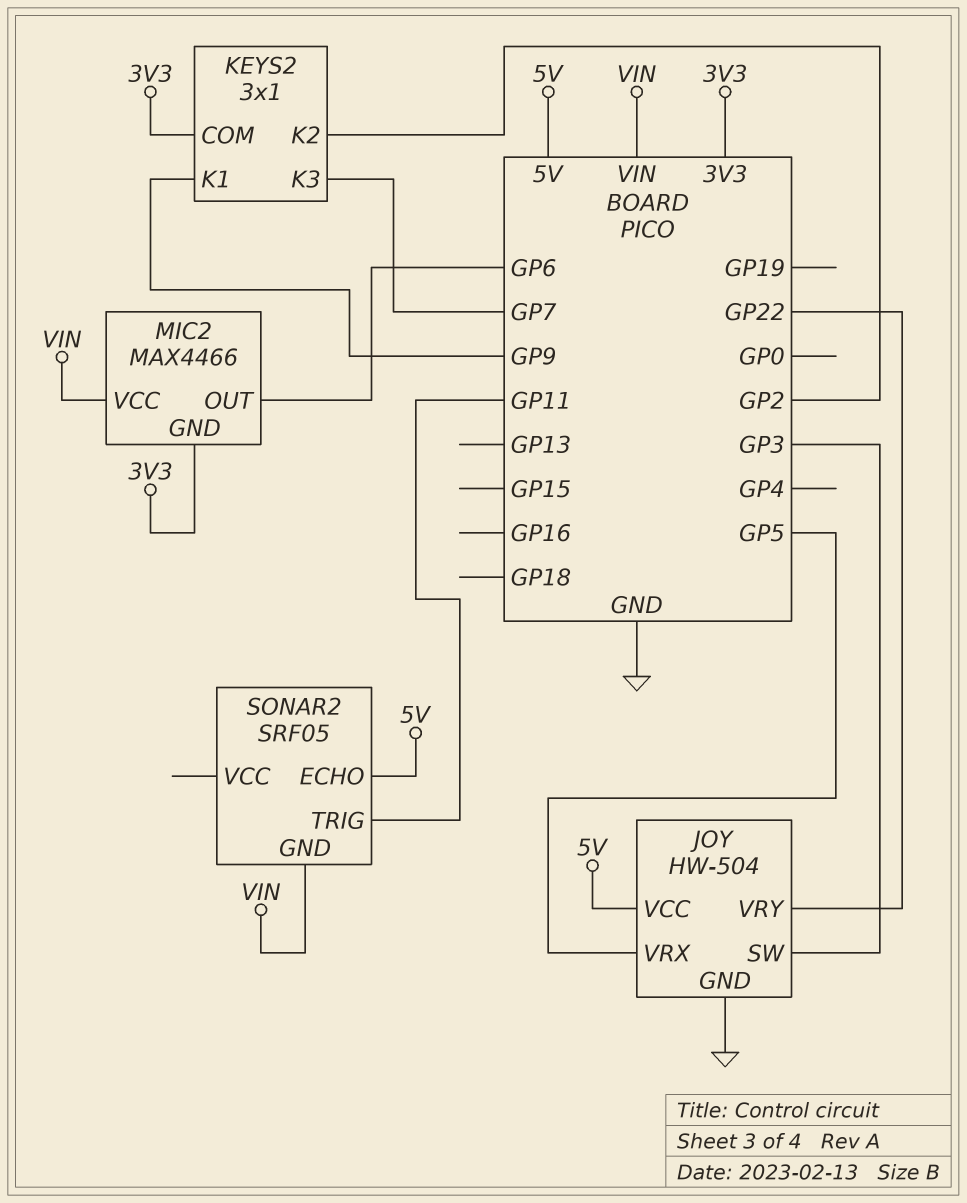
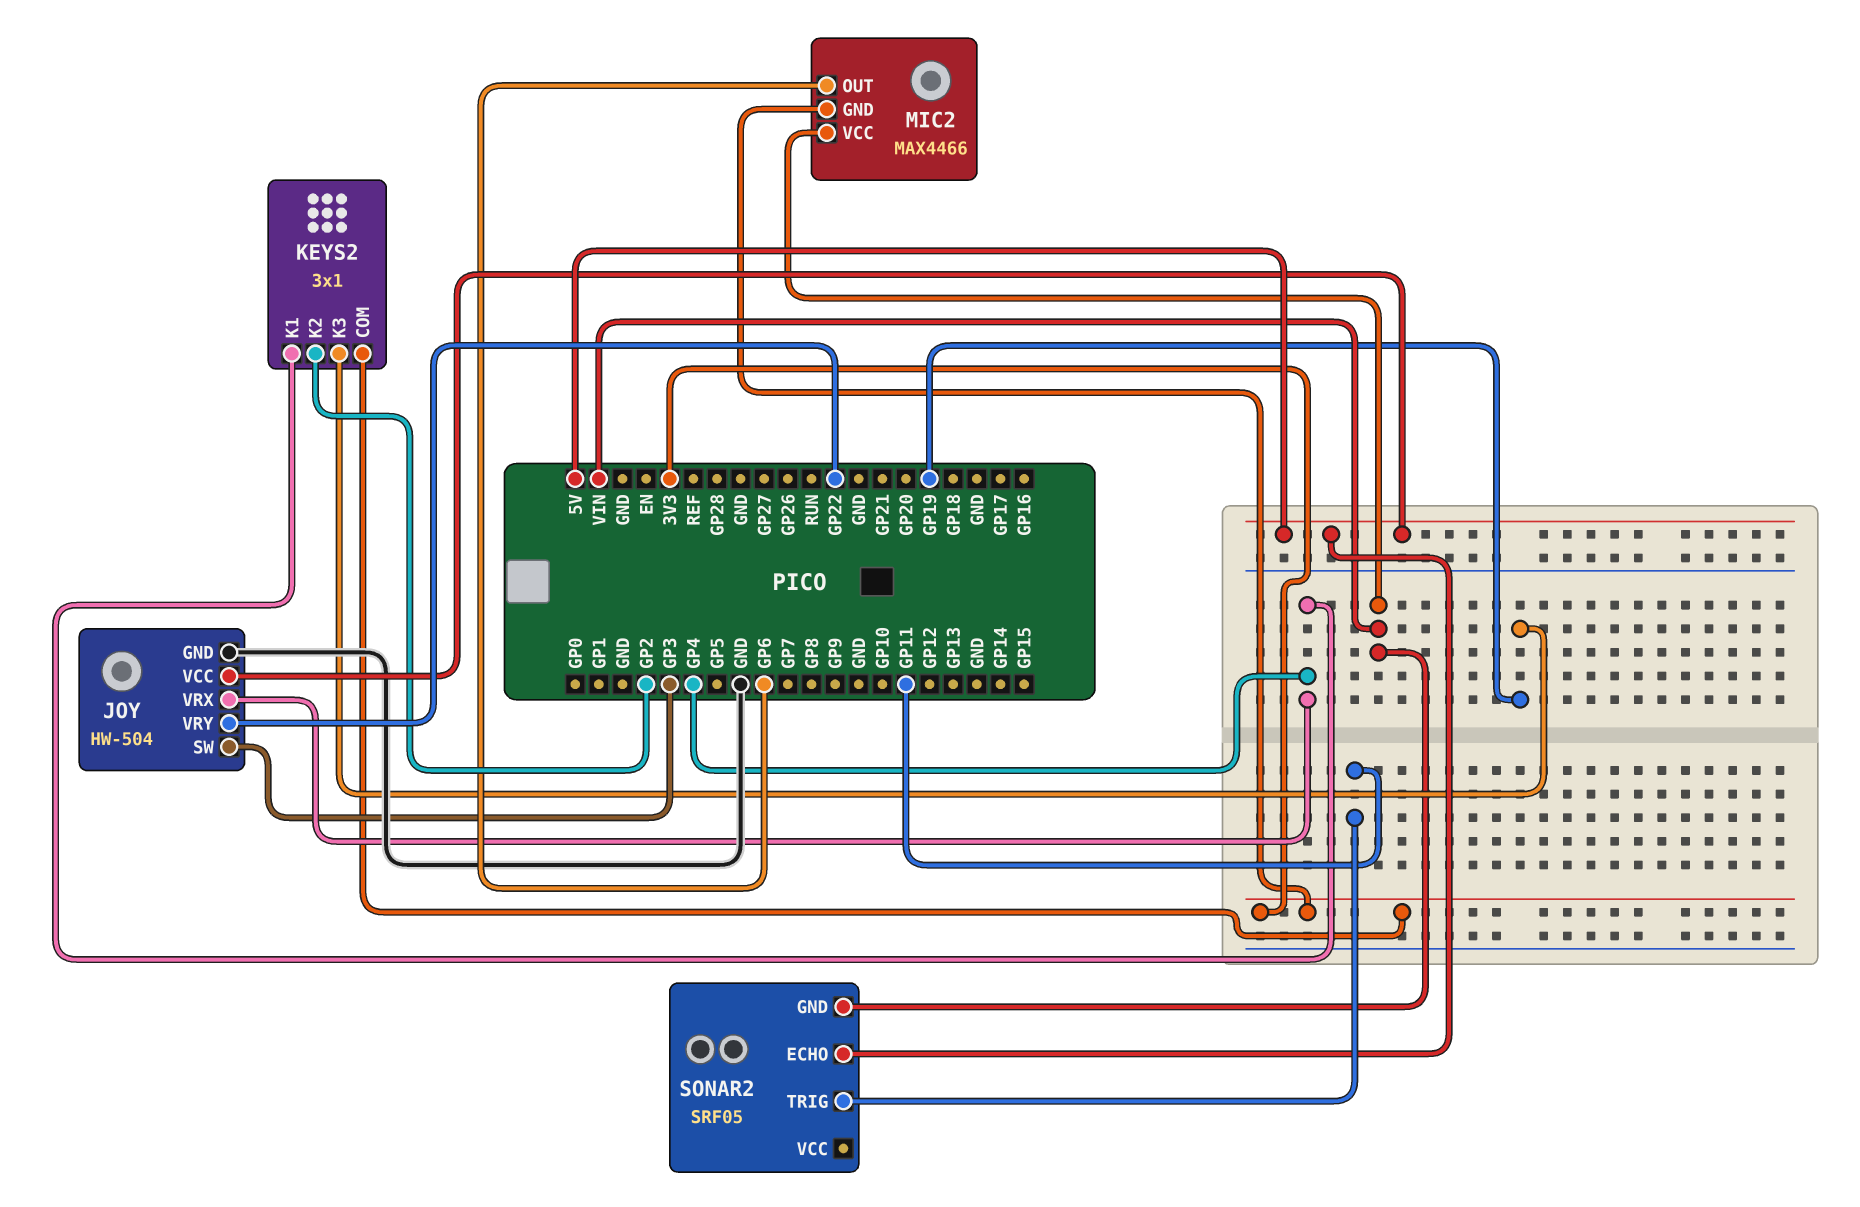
JOY pin VRX: GP5 -> GP4
KEYS2 pin K1: GP9 -> GP4
KEYS2 pin K3: GP7 -> GP19

